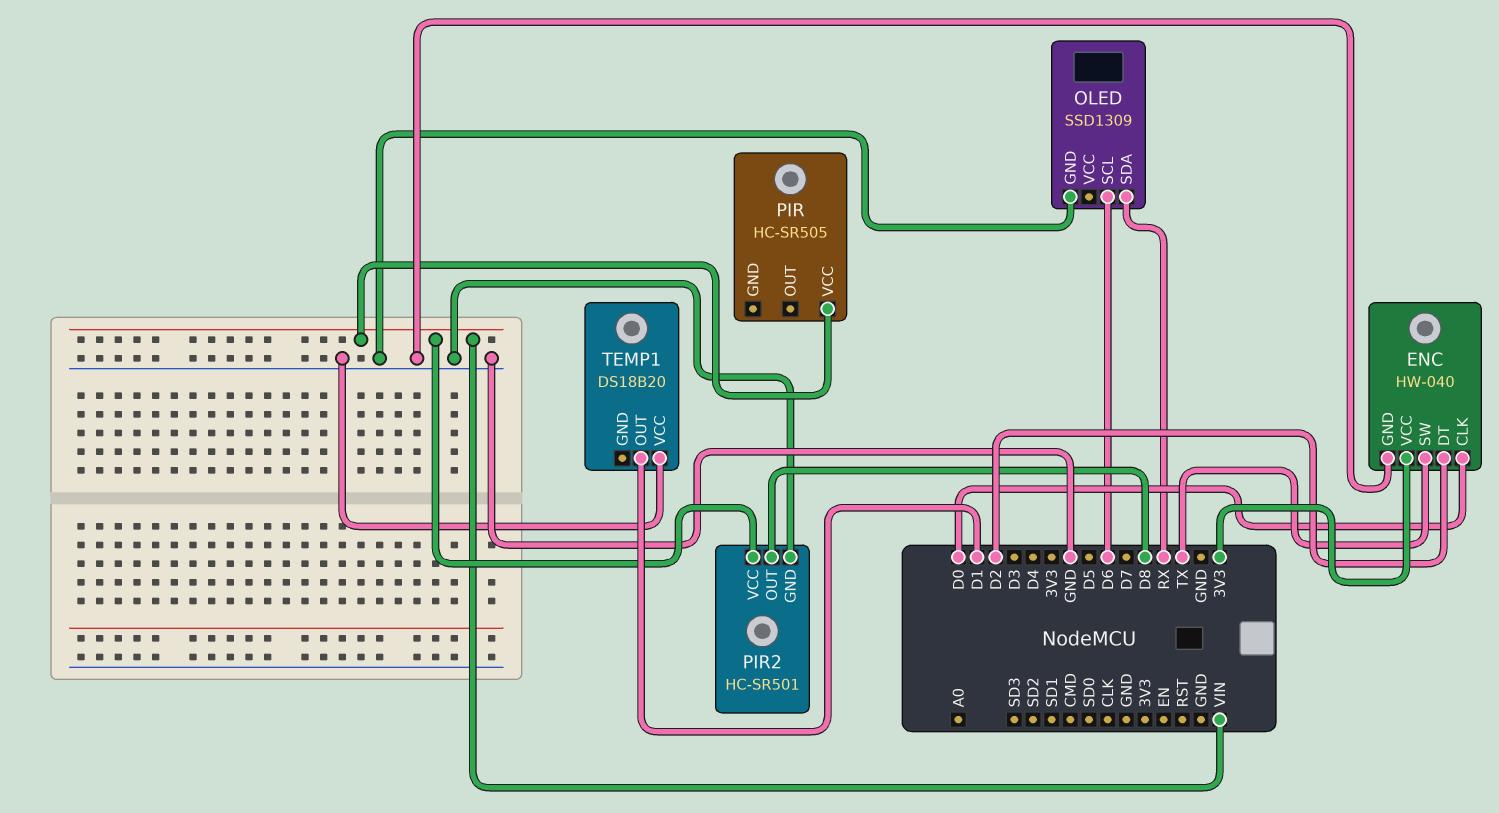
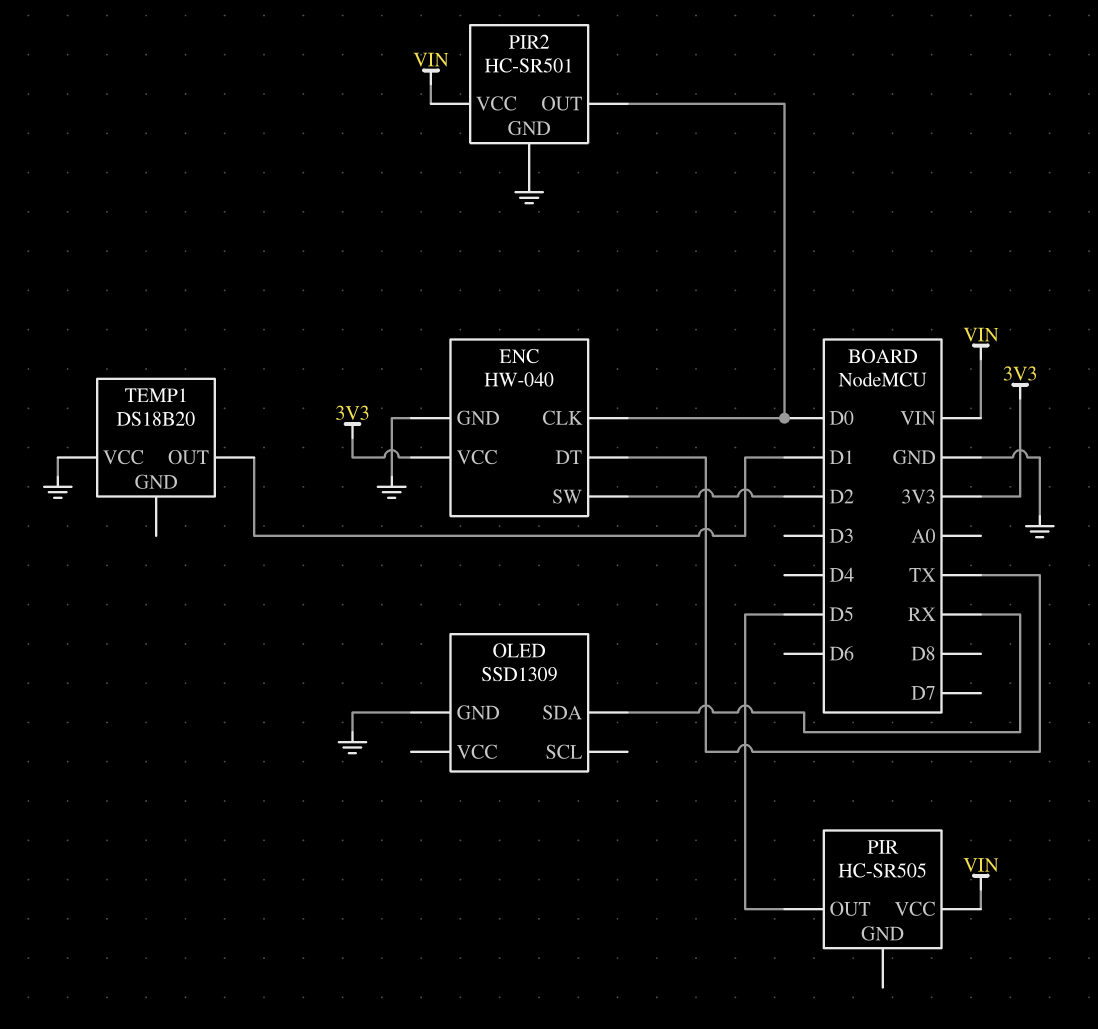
ENC pin DT: D2 -> TX
ENC pin SW: TX -> D2
OLED pin SCL: D6 -> none
PIR pin OUT: none -> D5
PIR2 pin OUT: D8 -> D0

